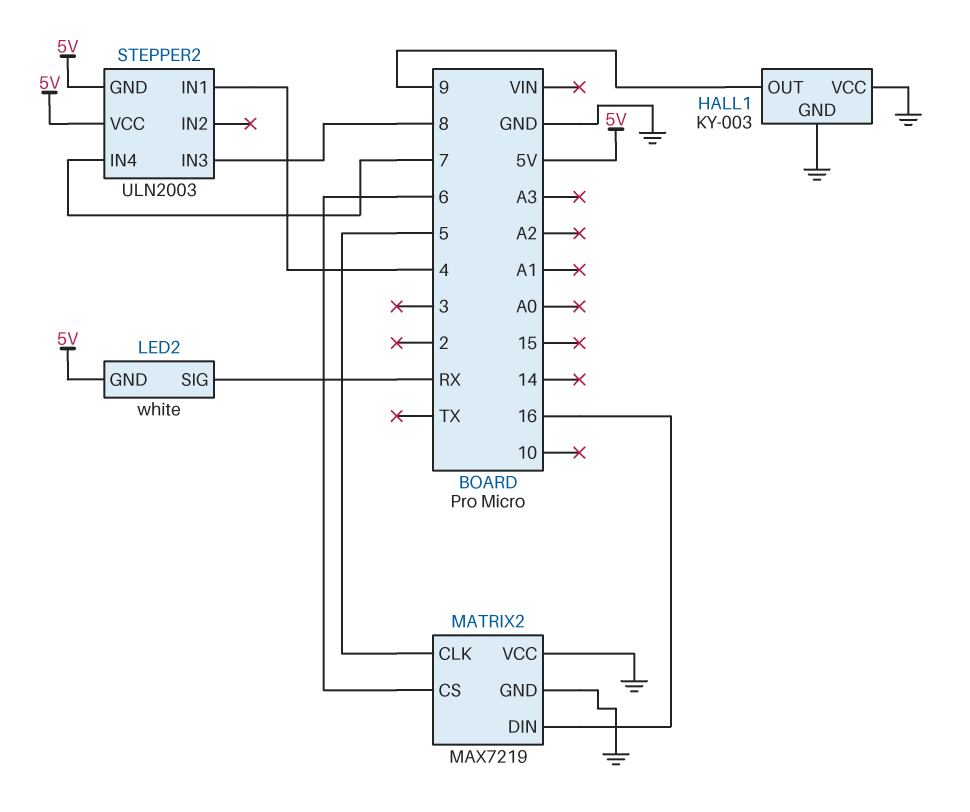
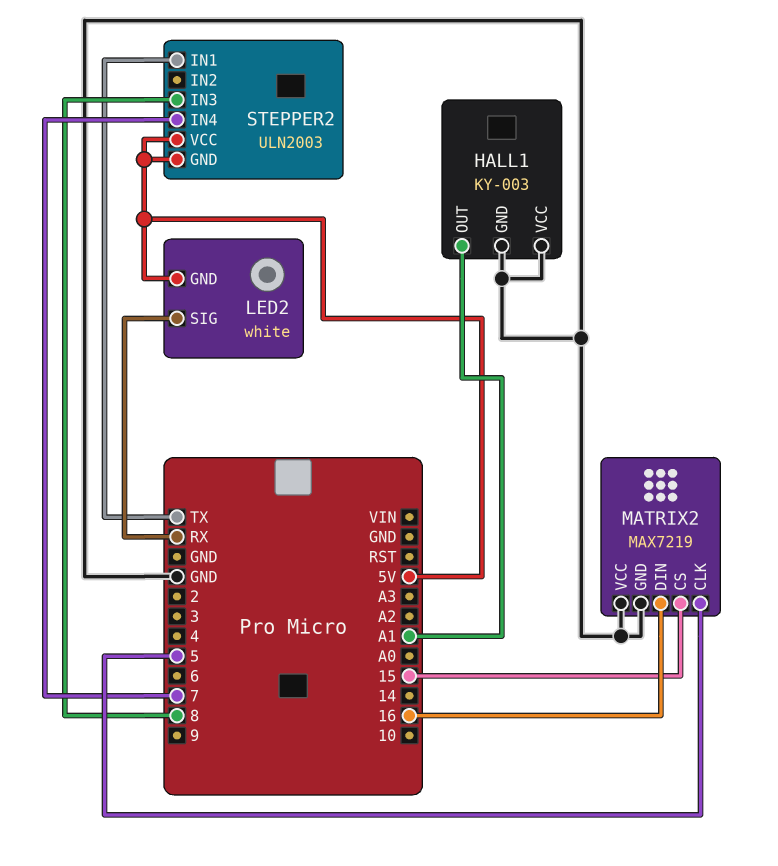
HALL1 pin OUT: 9 -> A1
MATRIX2 pin CS: 6 -> 15
STEPPER2 pin IN1: 4 -> TX

